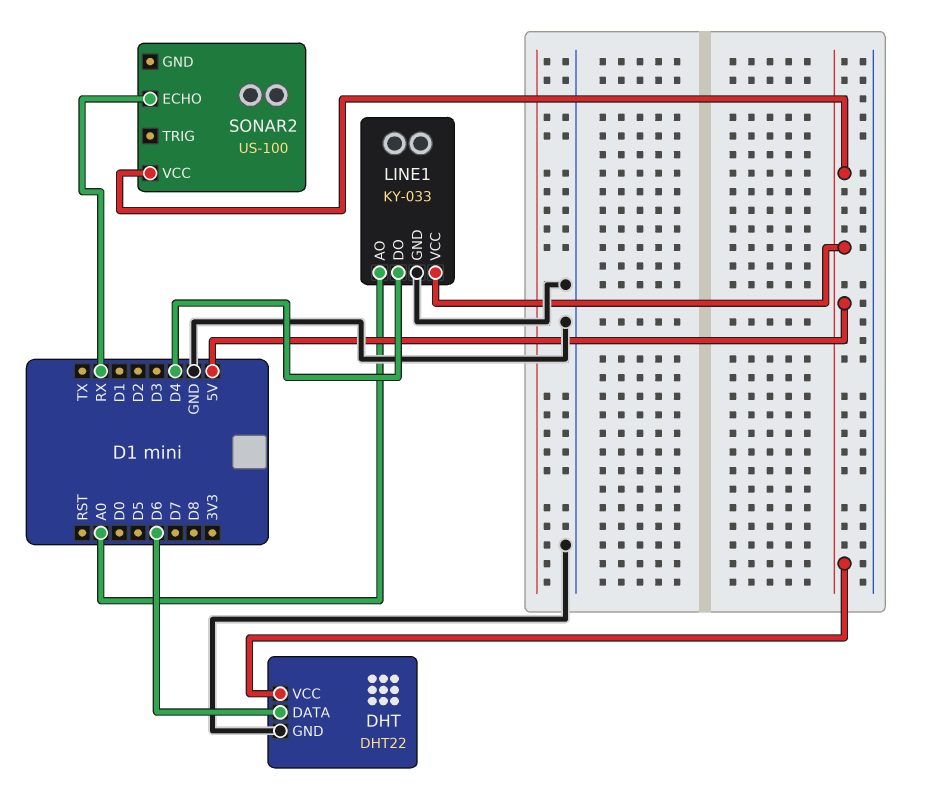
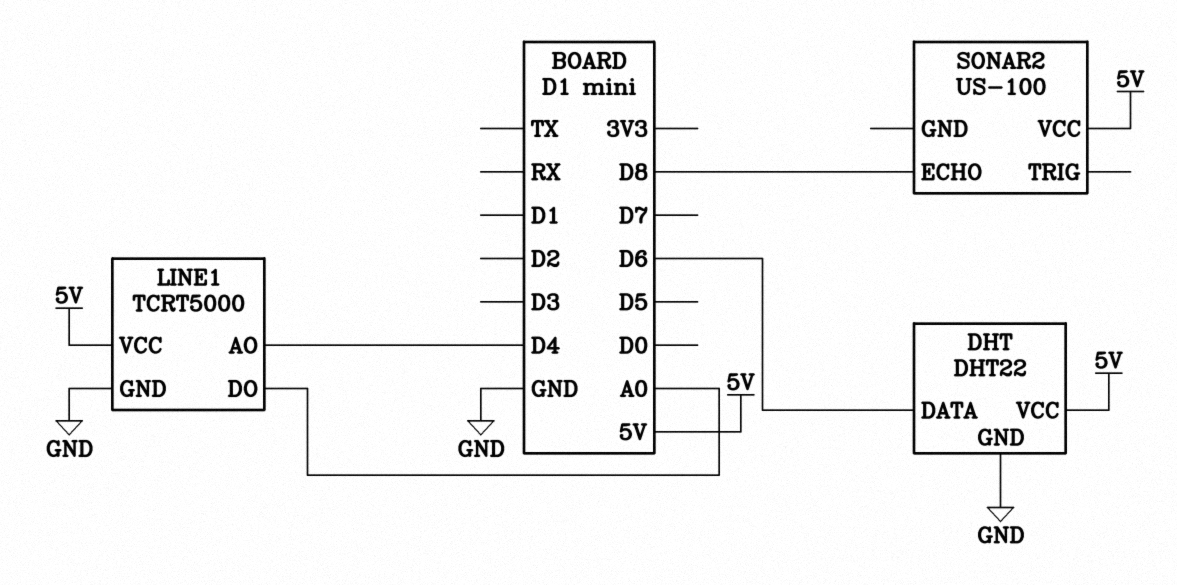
LINE1: KY-033 -> TCRT5000
LINE1 pin AO: A0 -> D4
LINE1 pin DO: D4 -> A0
SONAR2 pin ECHO: RX -> D8

